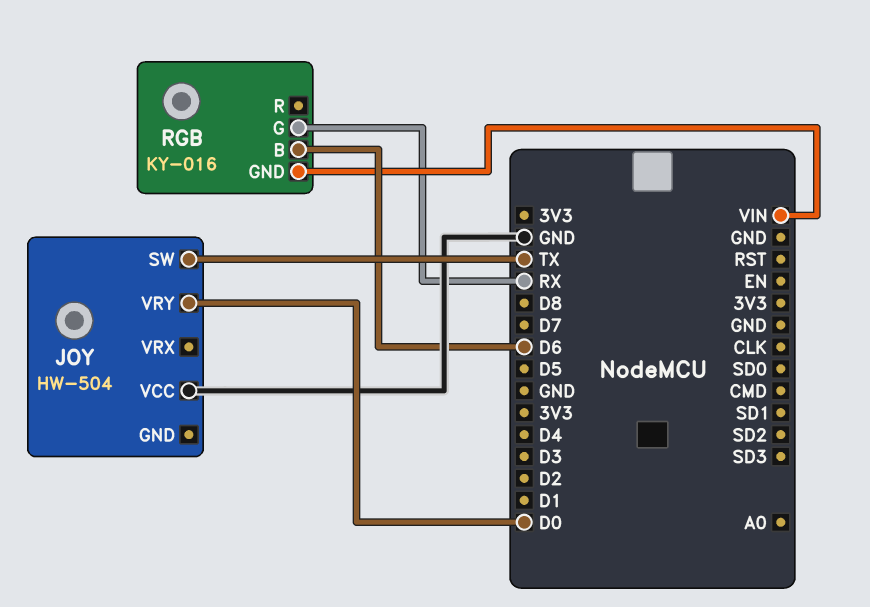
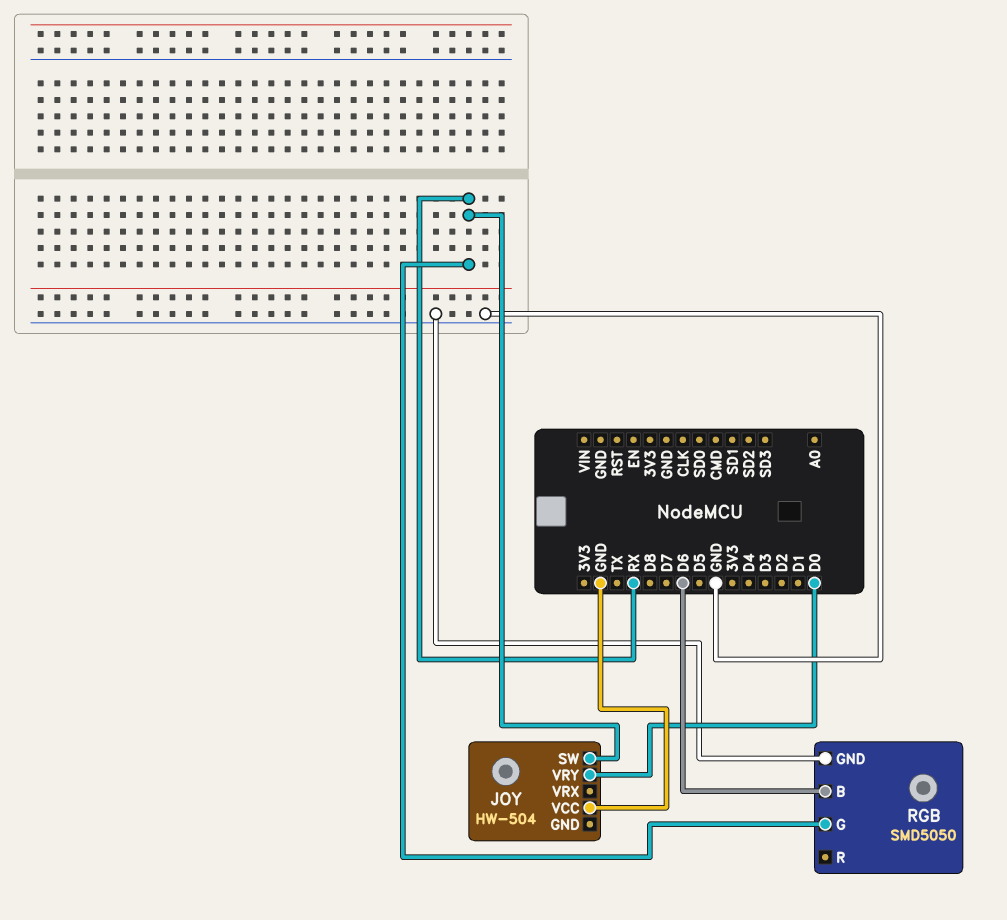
JOY pin SW: TX -> RX
RGB: KY-016 -> SMD5050
RGB pin GND: VIN -> GND

